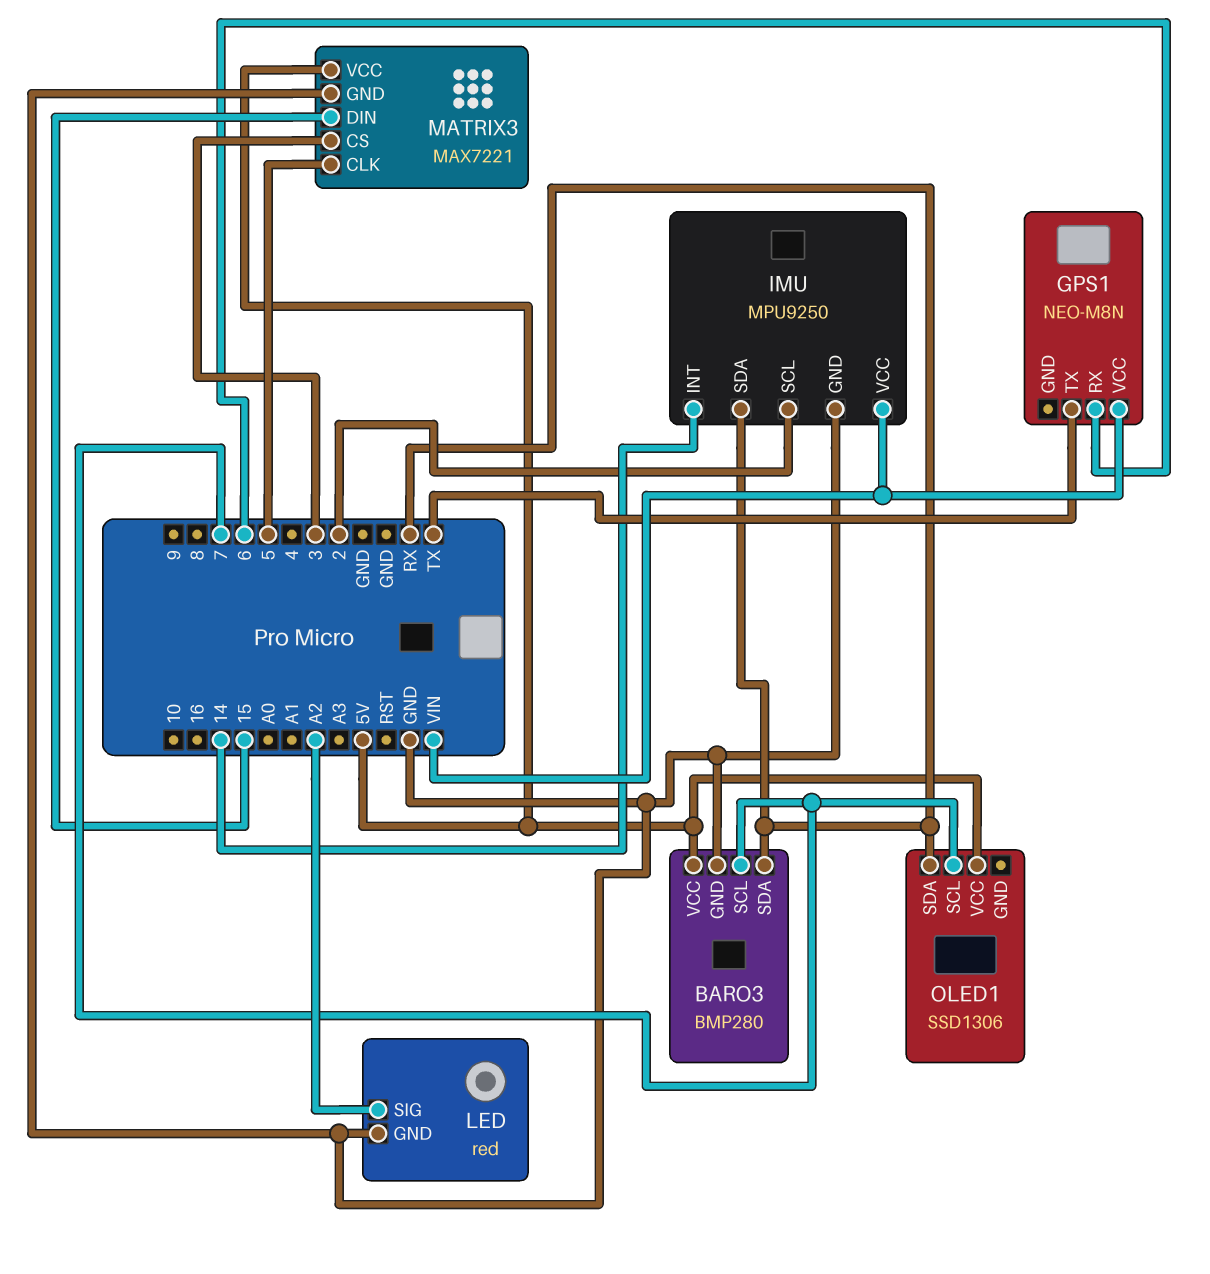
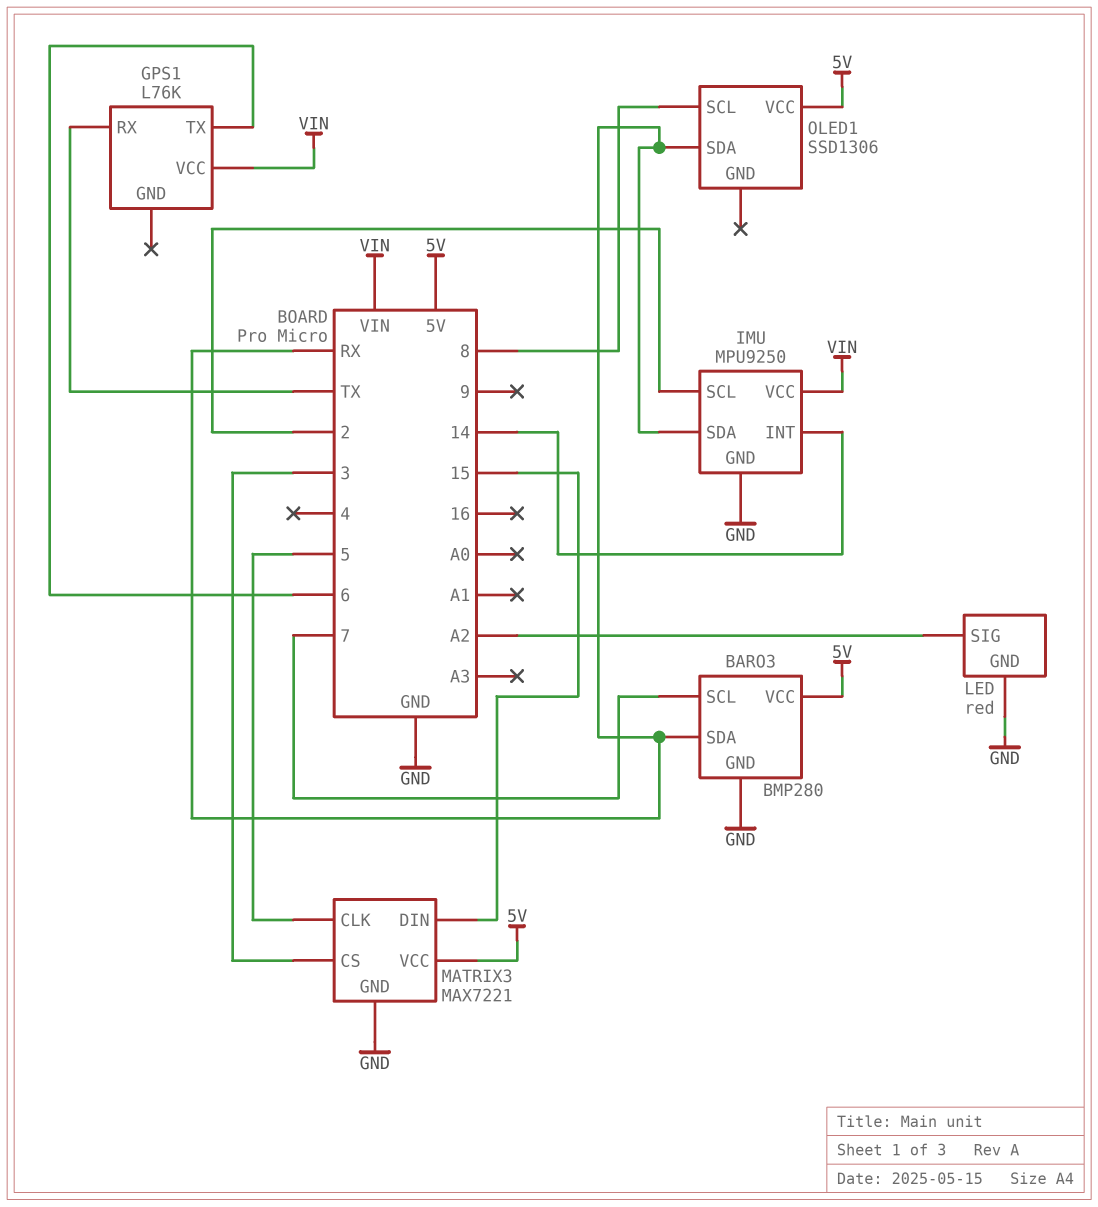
GPS1: NEO-M8N -> L76K
GPS1 pin RX: 6 -> TX
GPS1 pin TX: TX -> 6
OLED1 pin SCL: 7 -> 8

